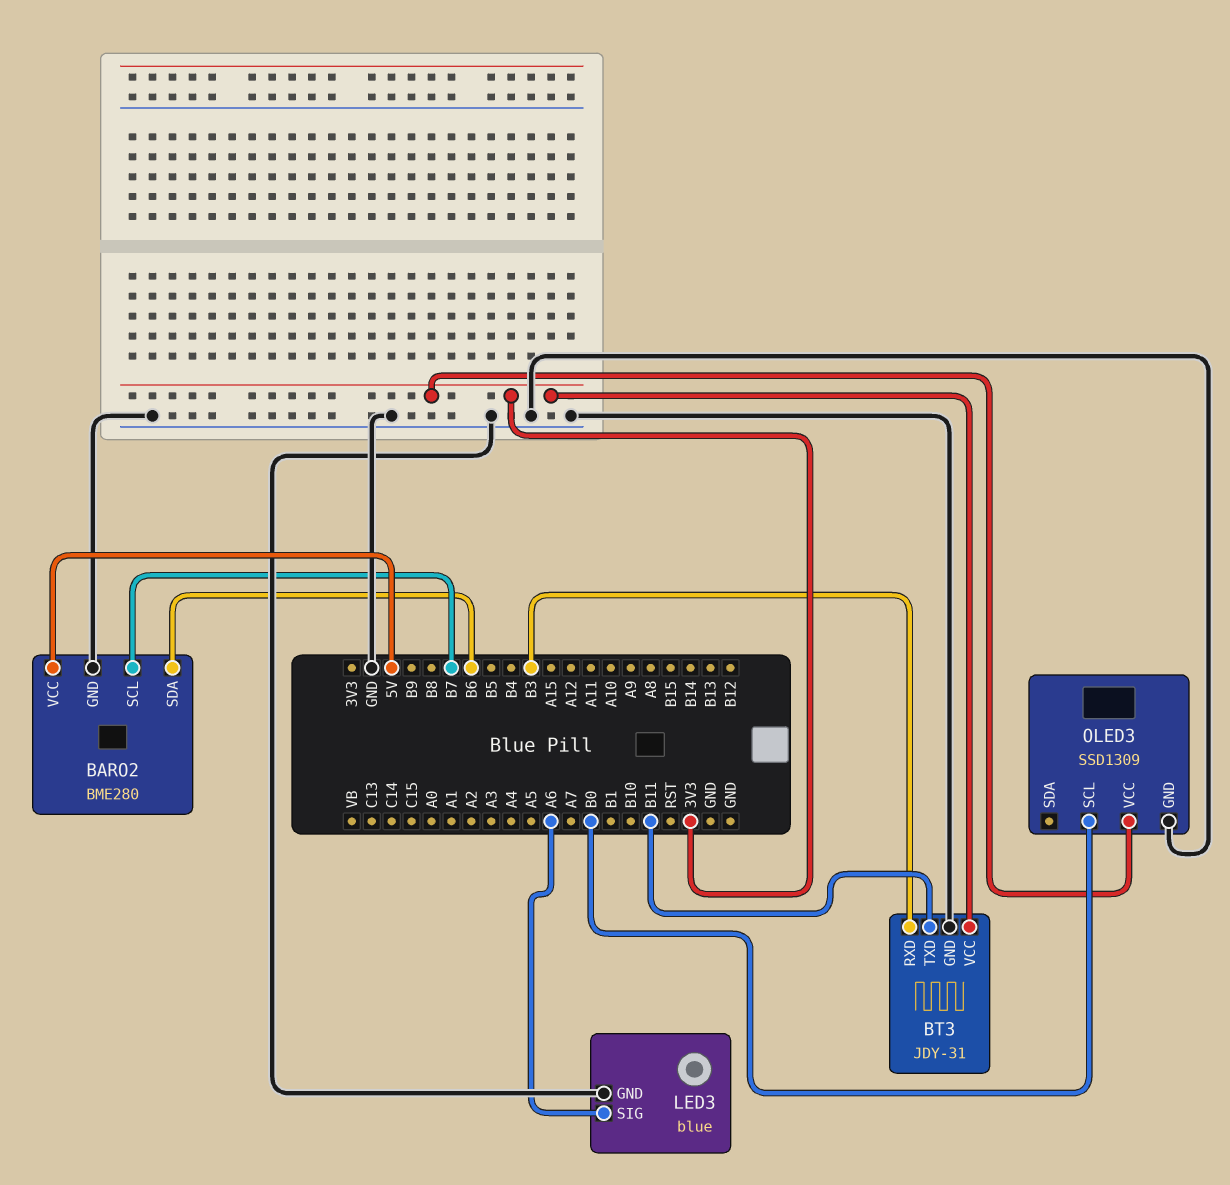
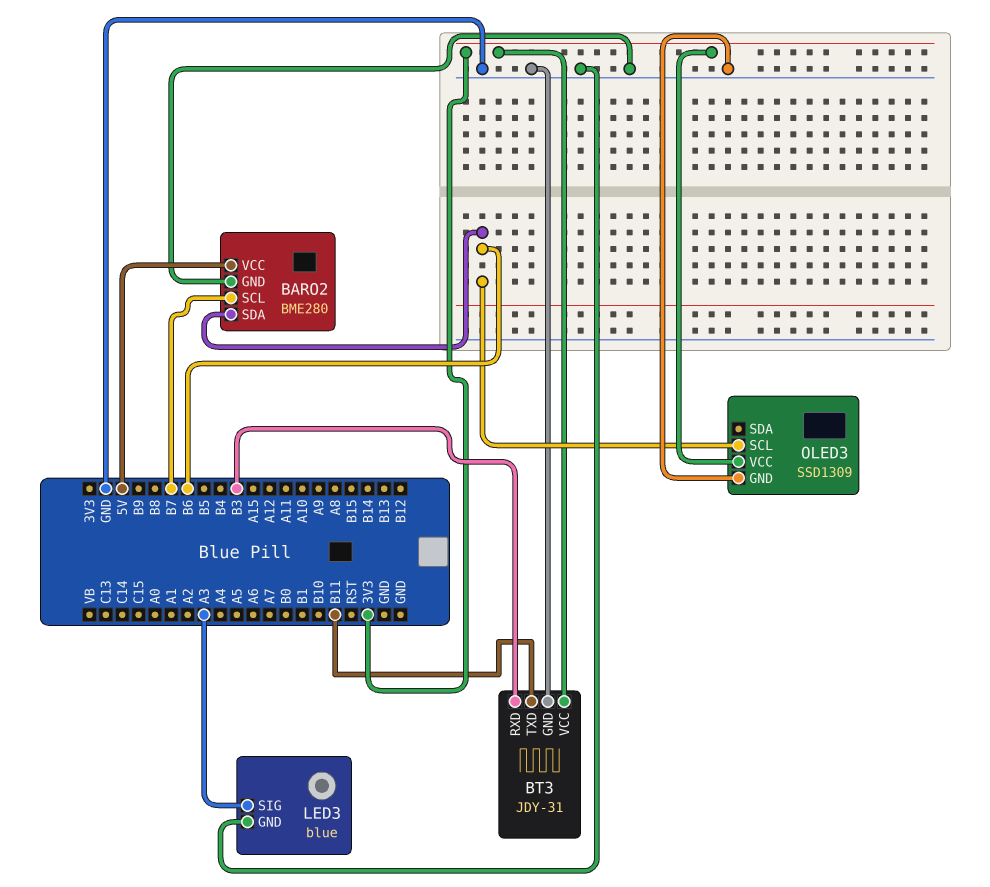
LED3 pin SIG: A6 -> A3
OLED3 pin SCL: B0 -> B6

